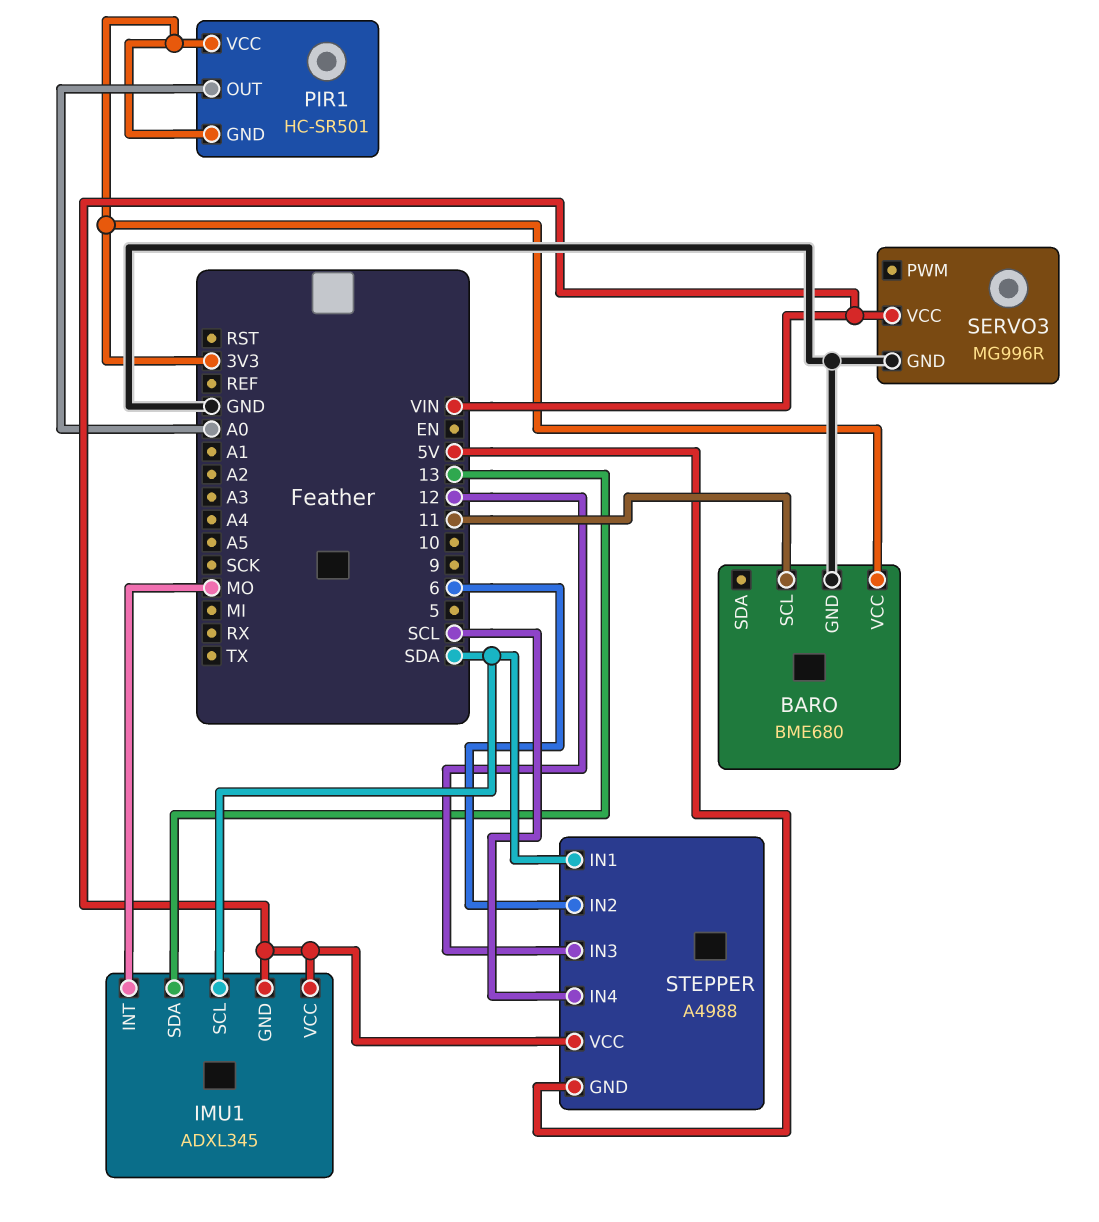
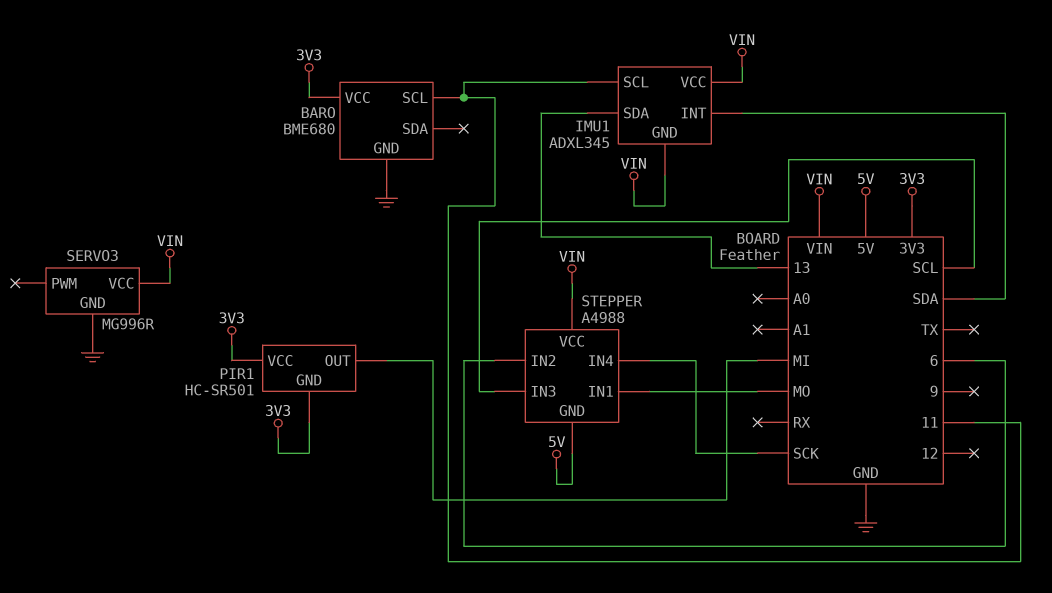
IMU1 pin INT: MO -> SDA
IMU1 pin SCL: SDA -> 11
PIR1 pin OUT: A0 -> MI
STEPPER pin IN1: SDA -> MO
STEPPER pin IN3: 12 -> SCL
STEPPER pin IN4: SCL -> SCK

